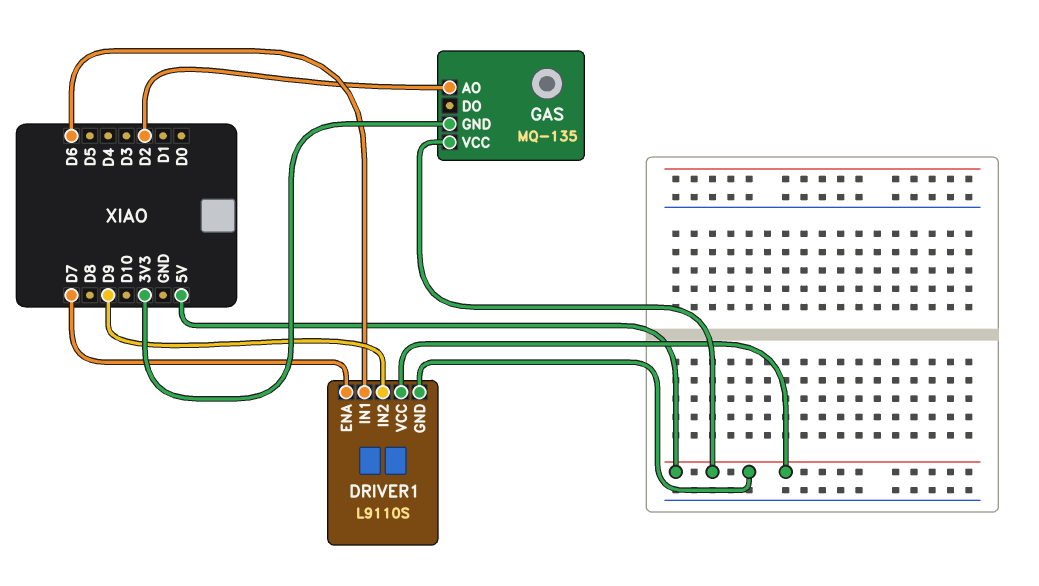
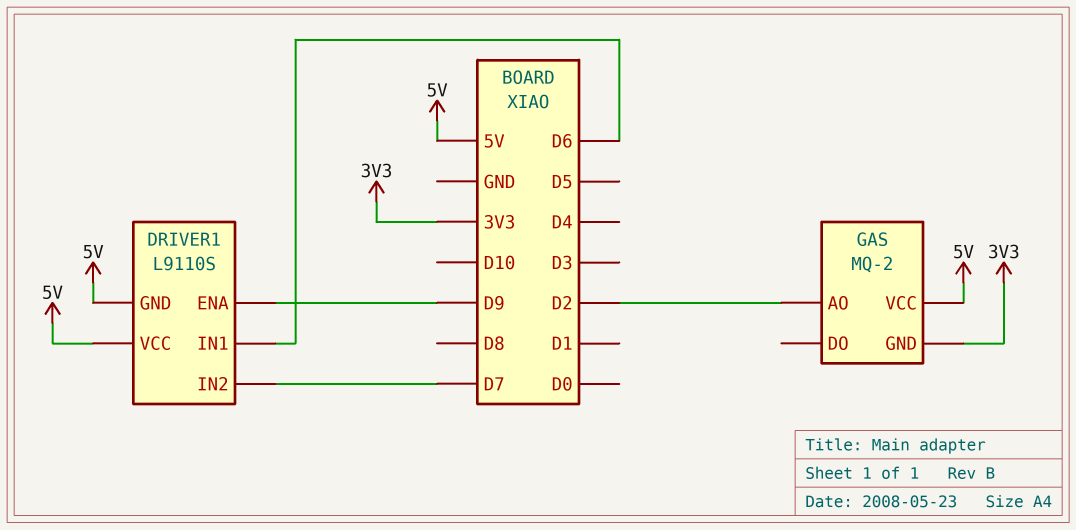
DRIVER1 pin ENA: D7 -> D9
DRIVER1 pin IN2: D9 -> D7
GAS: MQ-135 -> MQ-2

